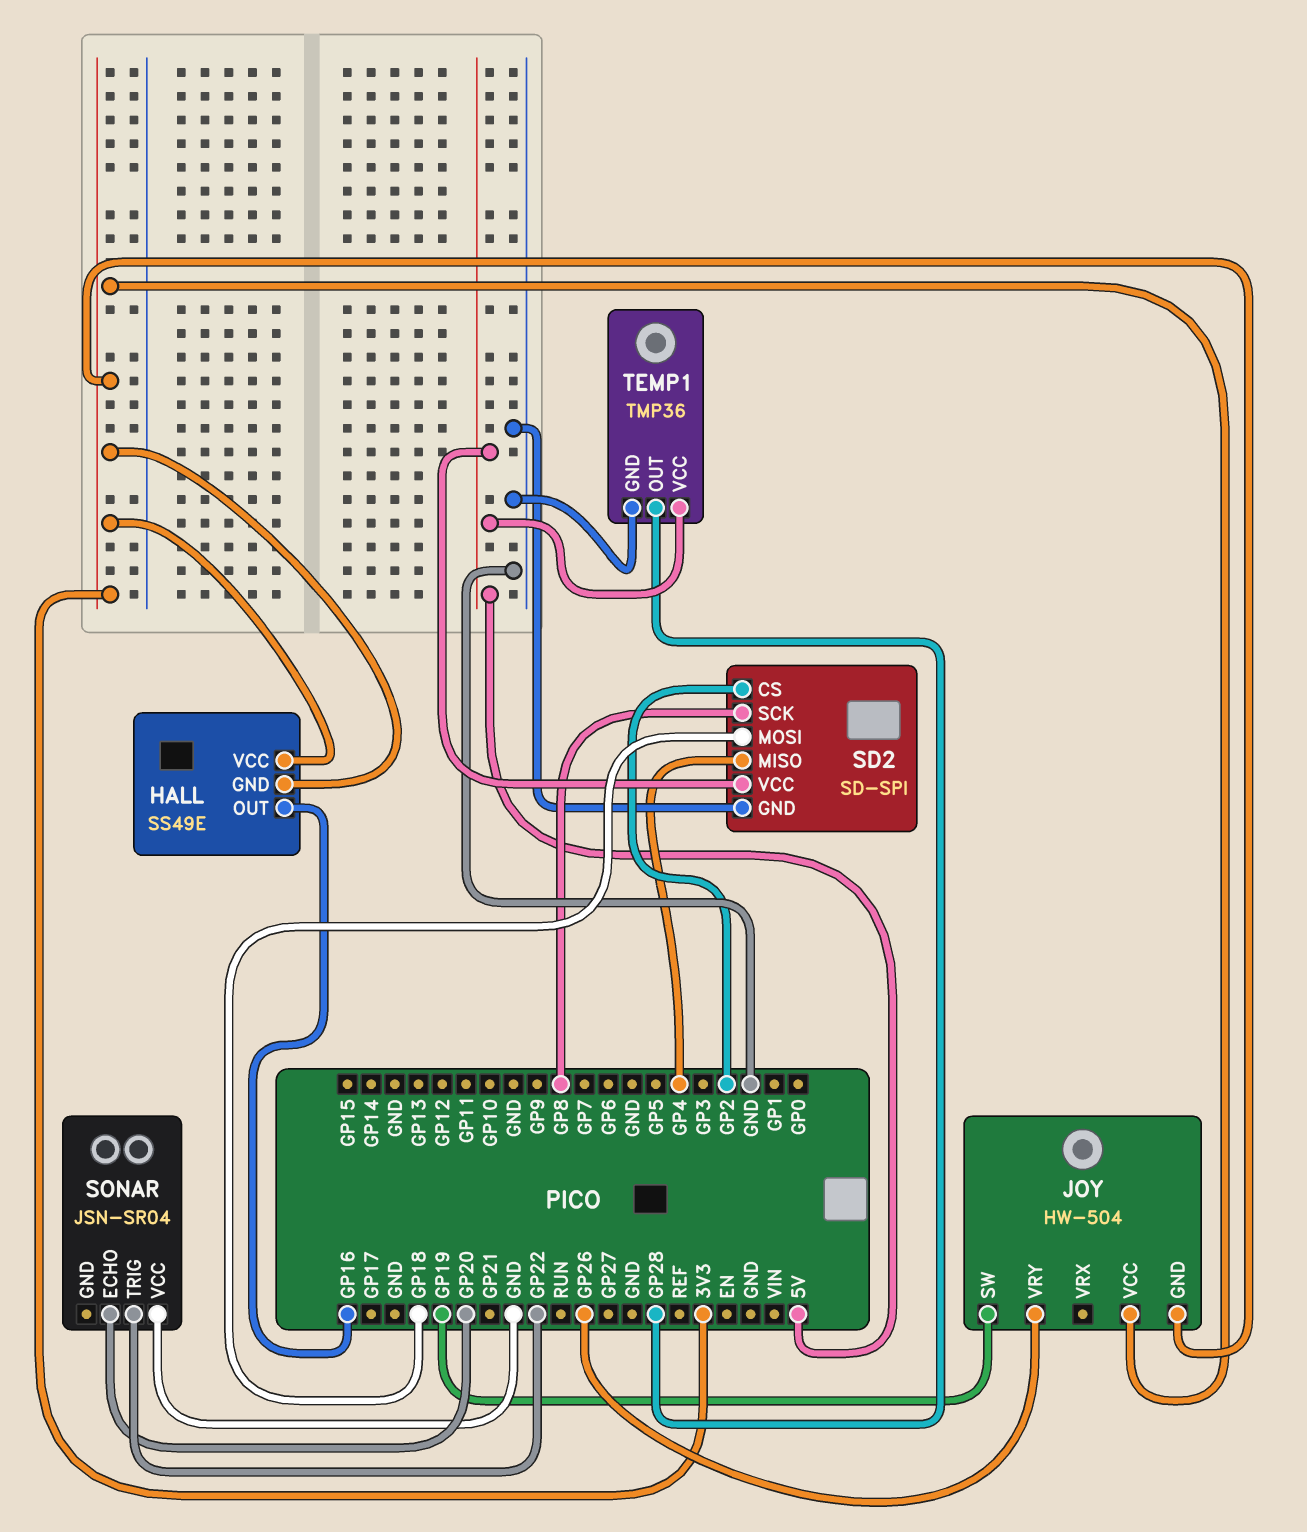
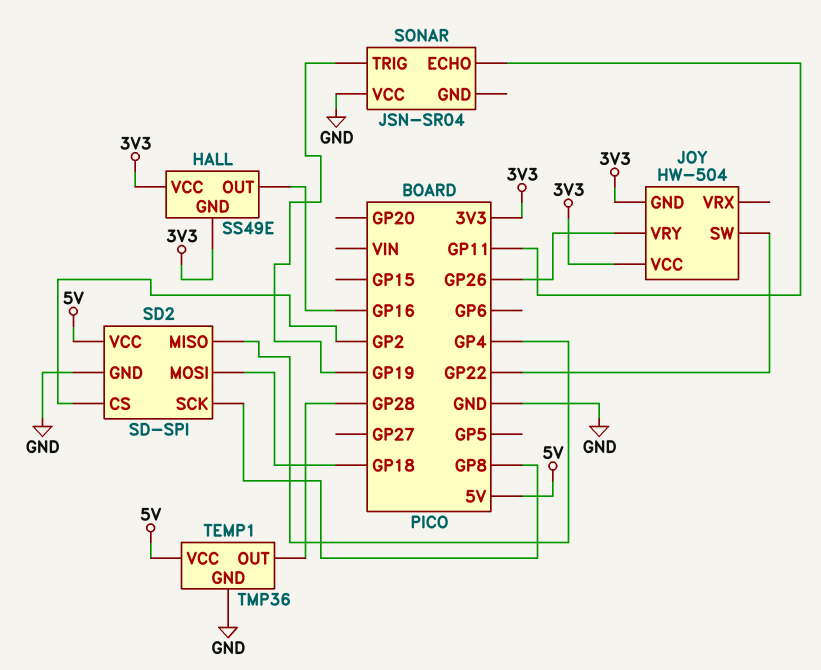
JOY pin SW: GP19 -> GP22
SONAR pin ECHO: GP20 -> GP11
SONAR pin TRIG: GP22 -> GP19

